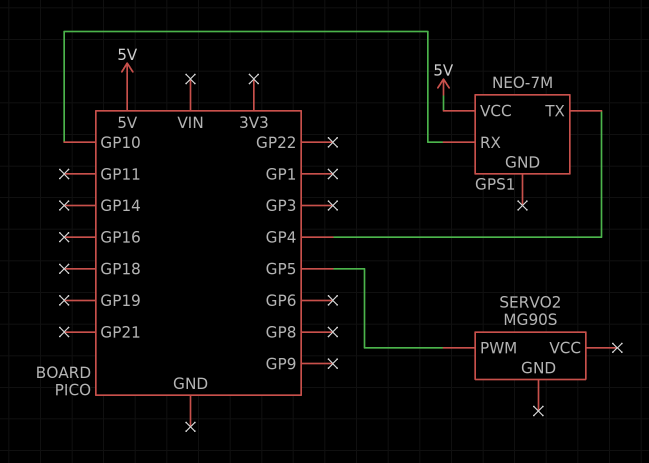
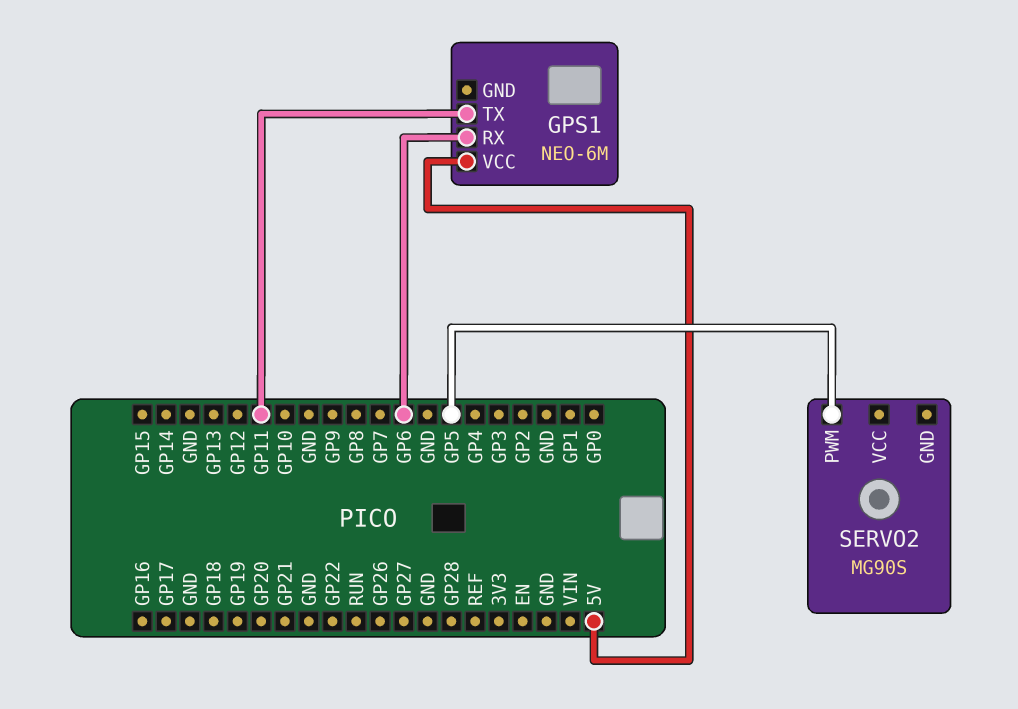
GPS1: NEO-7M -> NEO-6M
GPS1 pin RX: GP10 -> GP6
GPS1 pin TX: GP4 -> GP11

